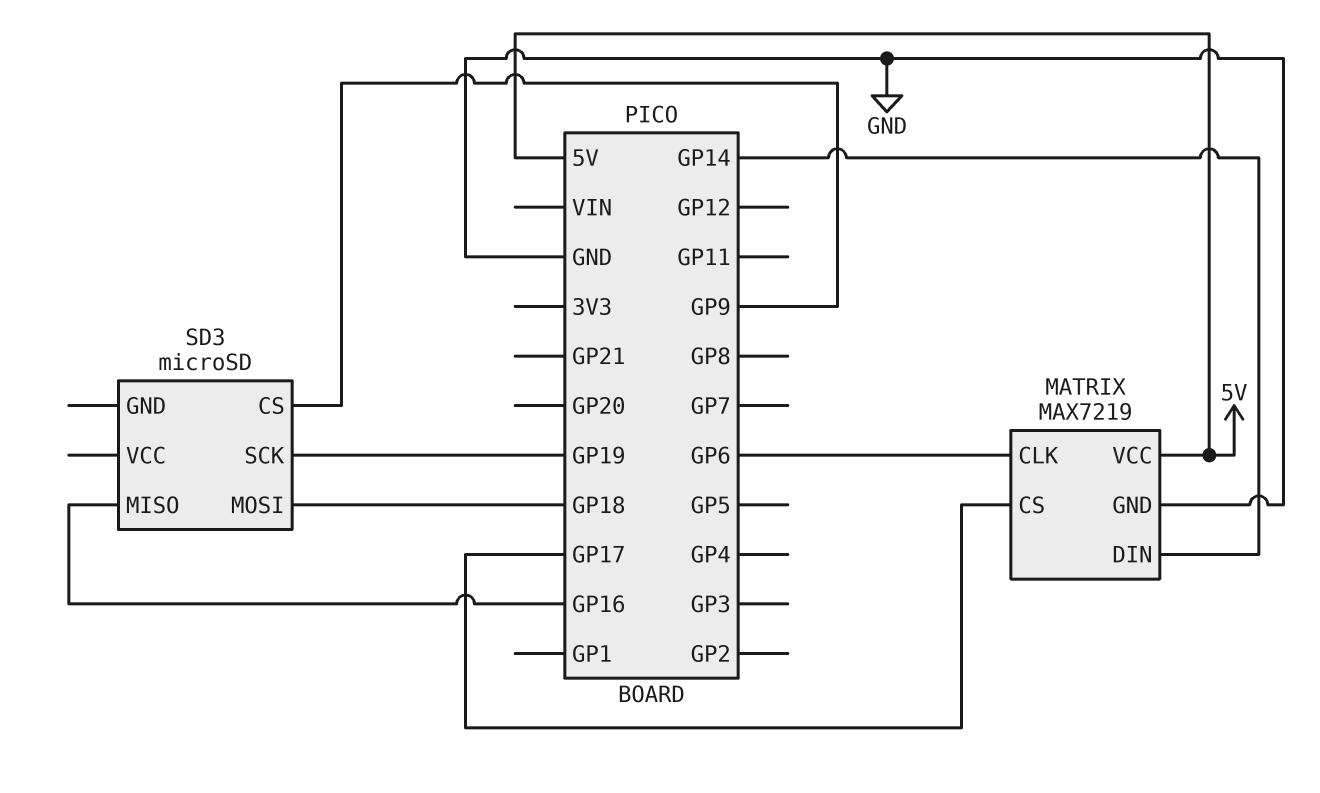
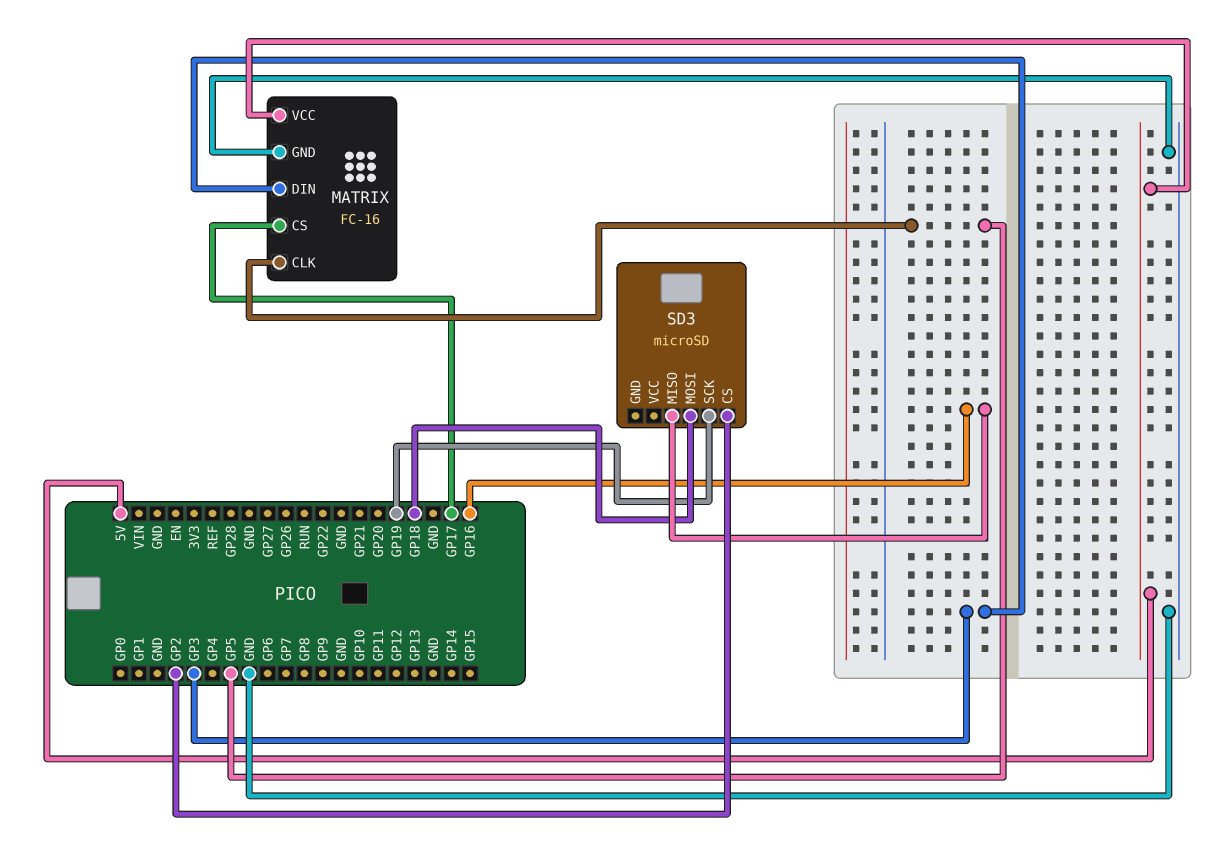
MATRIX: MAX7219 -> FC-16
MATRIX pin CLK: GP6 -> GP5
MATRIX pin DIN: GP14 -> GP3
SD3 pin CS: GP9 -> GP2

